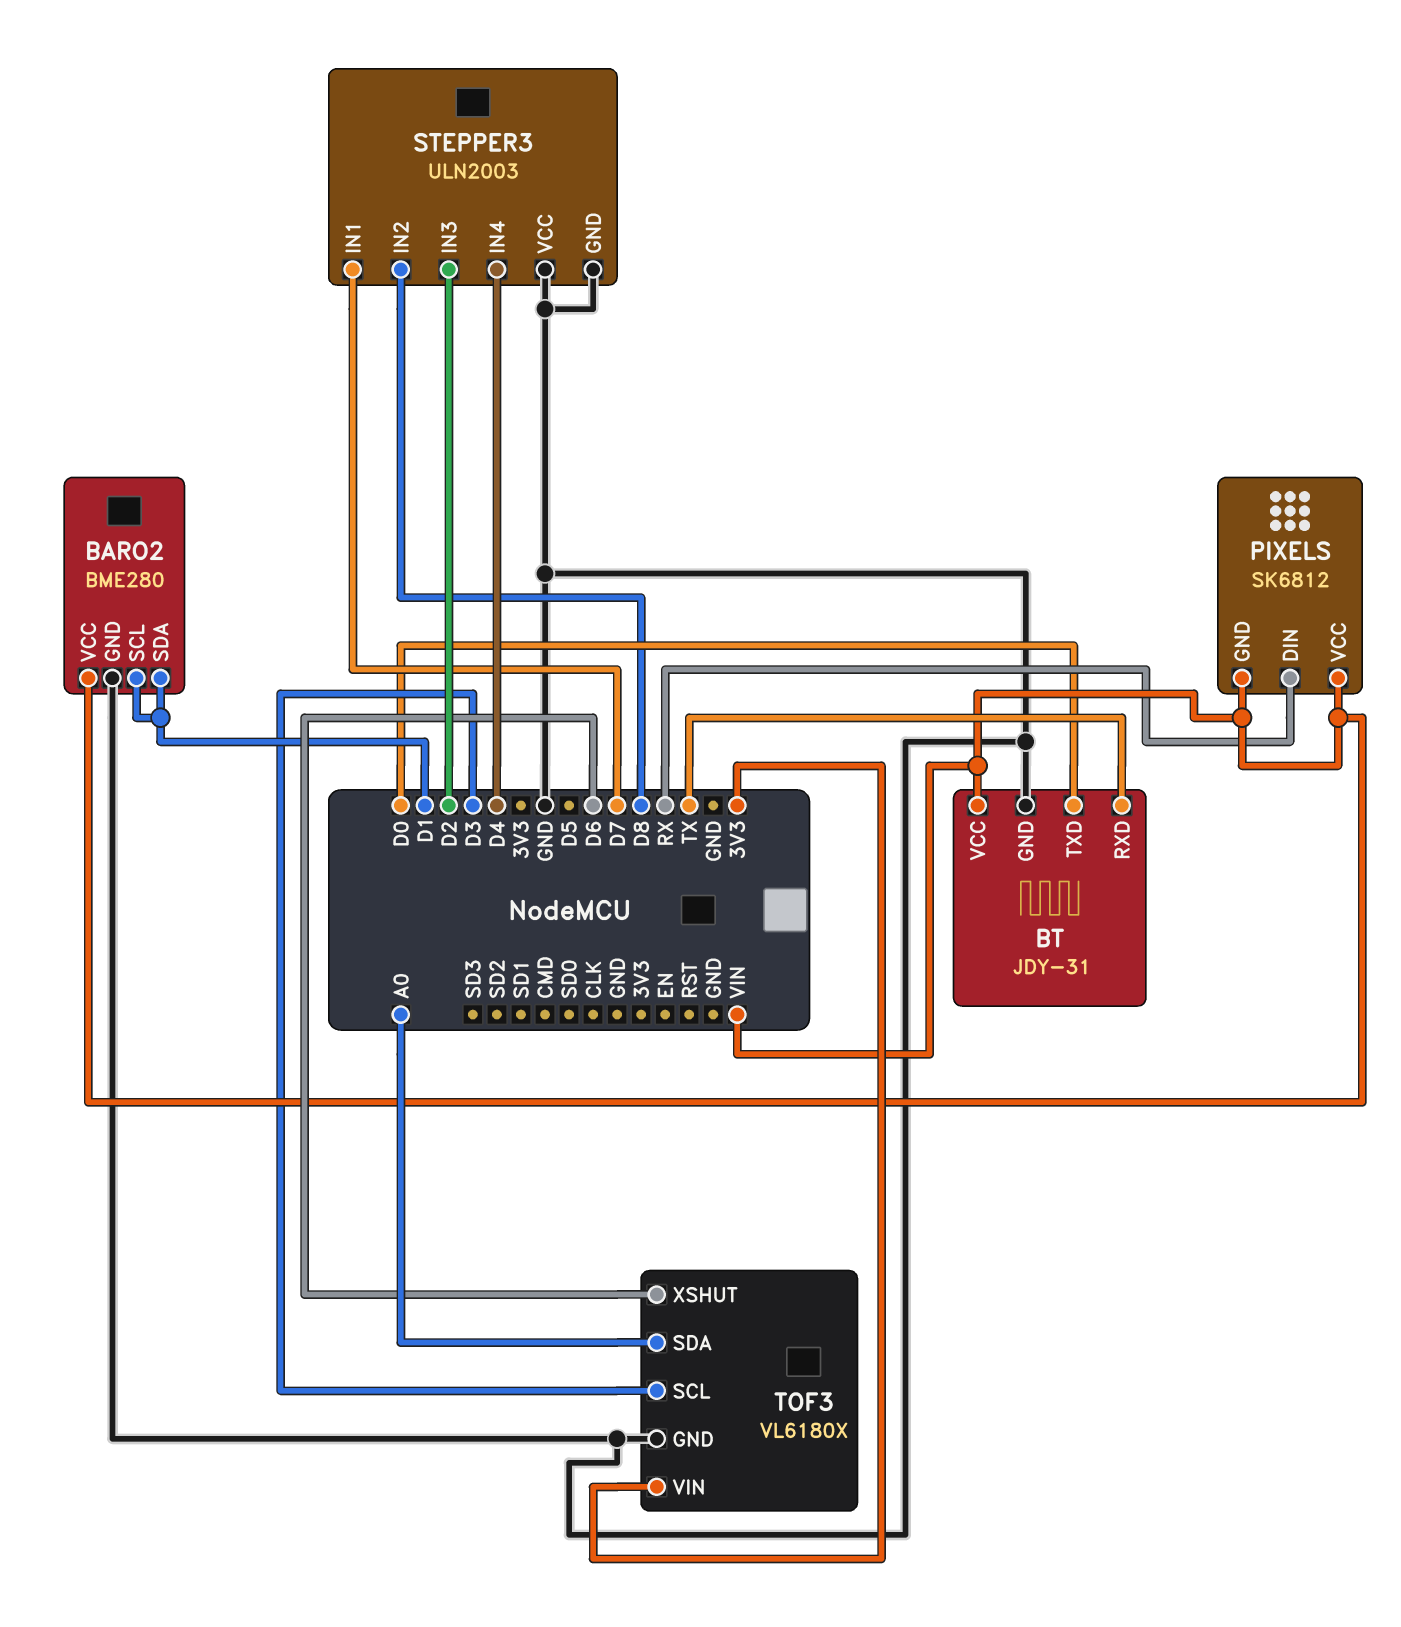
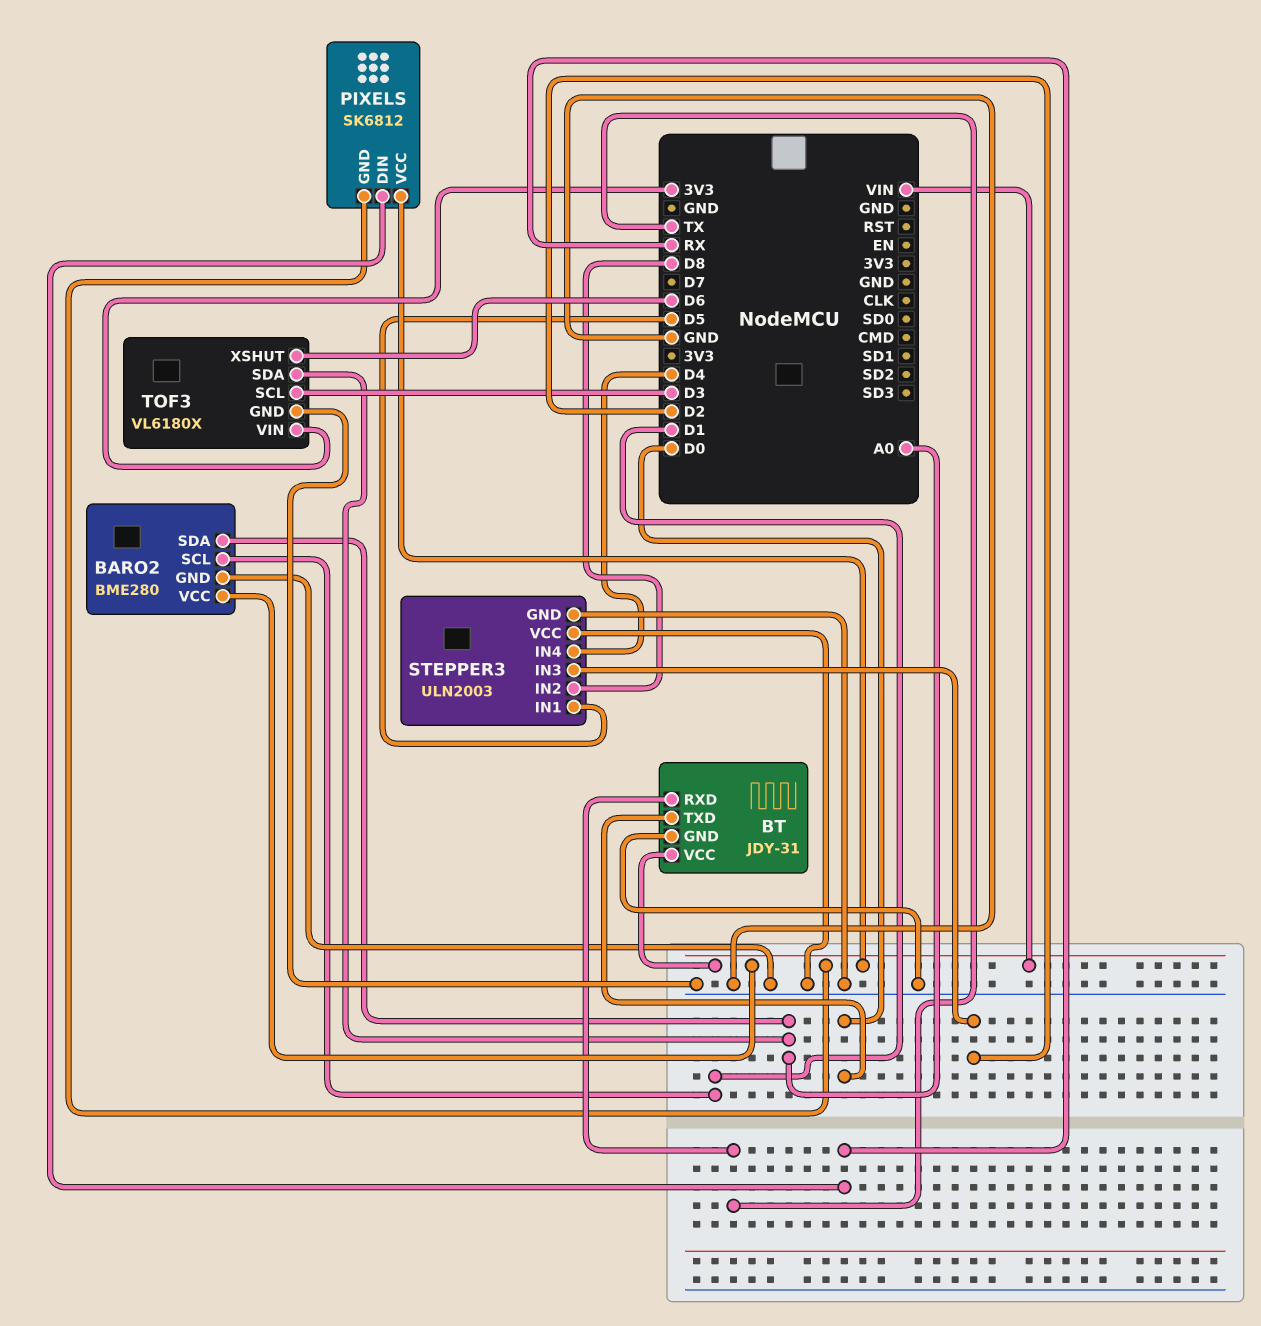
BARO2 pin SDA: D1 -> A0
STEPPER3 pin IN1: D7 -> D5

